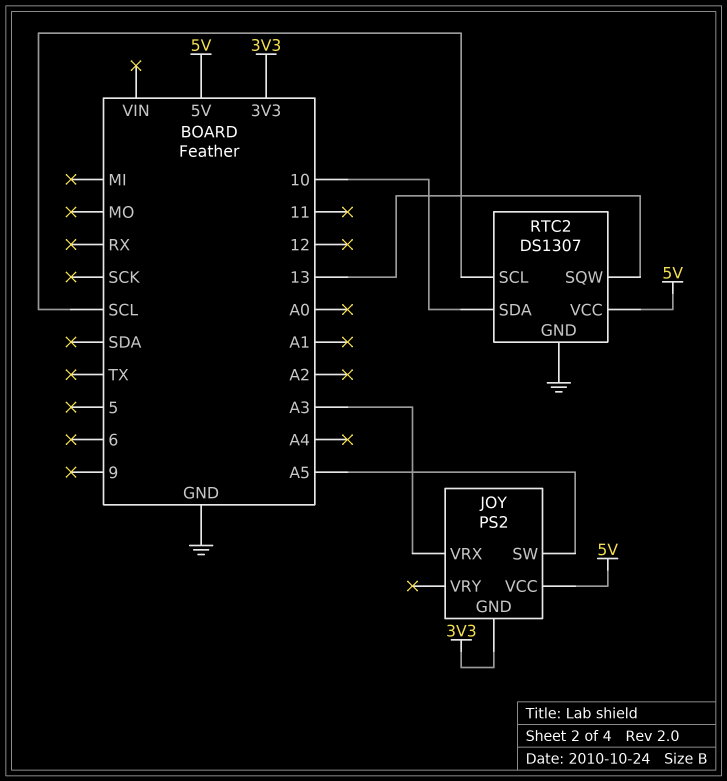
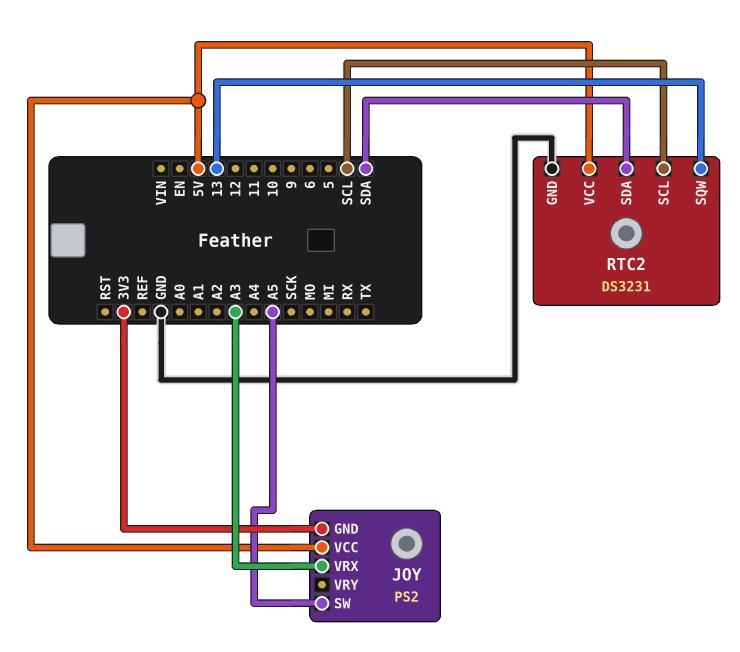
RTC2: DS1307 -> DS3231
RTC2 pin SDA: 10 -> SDA

